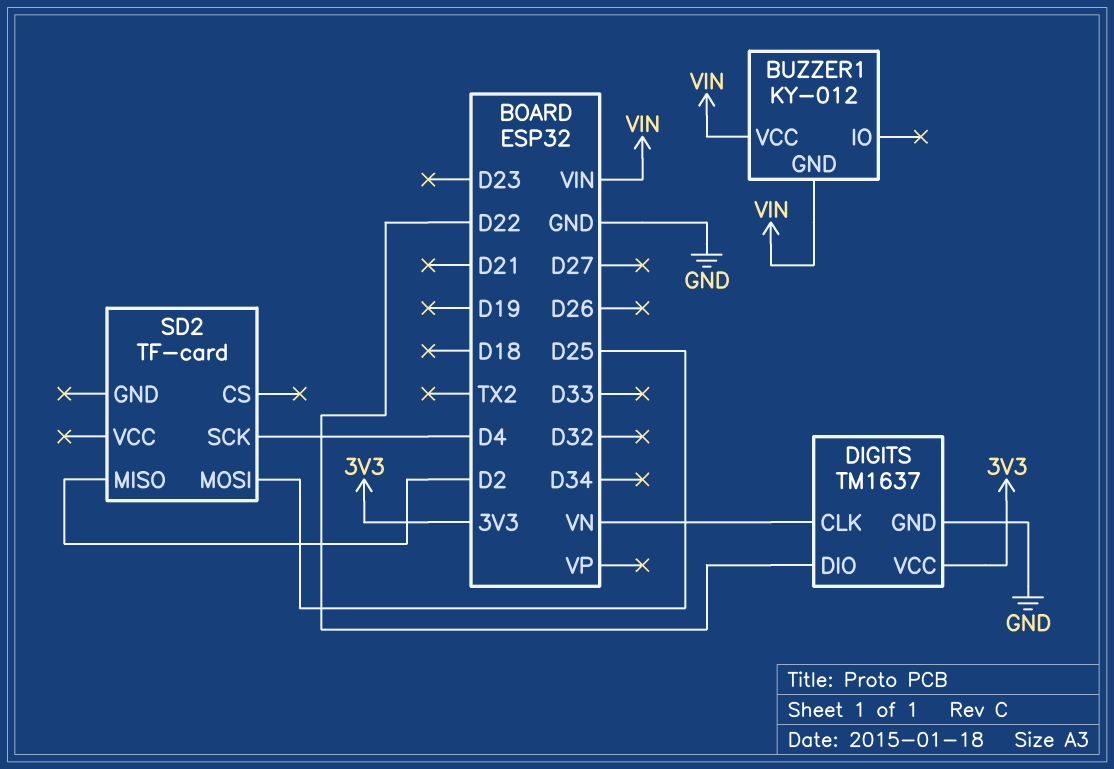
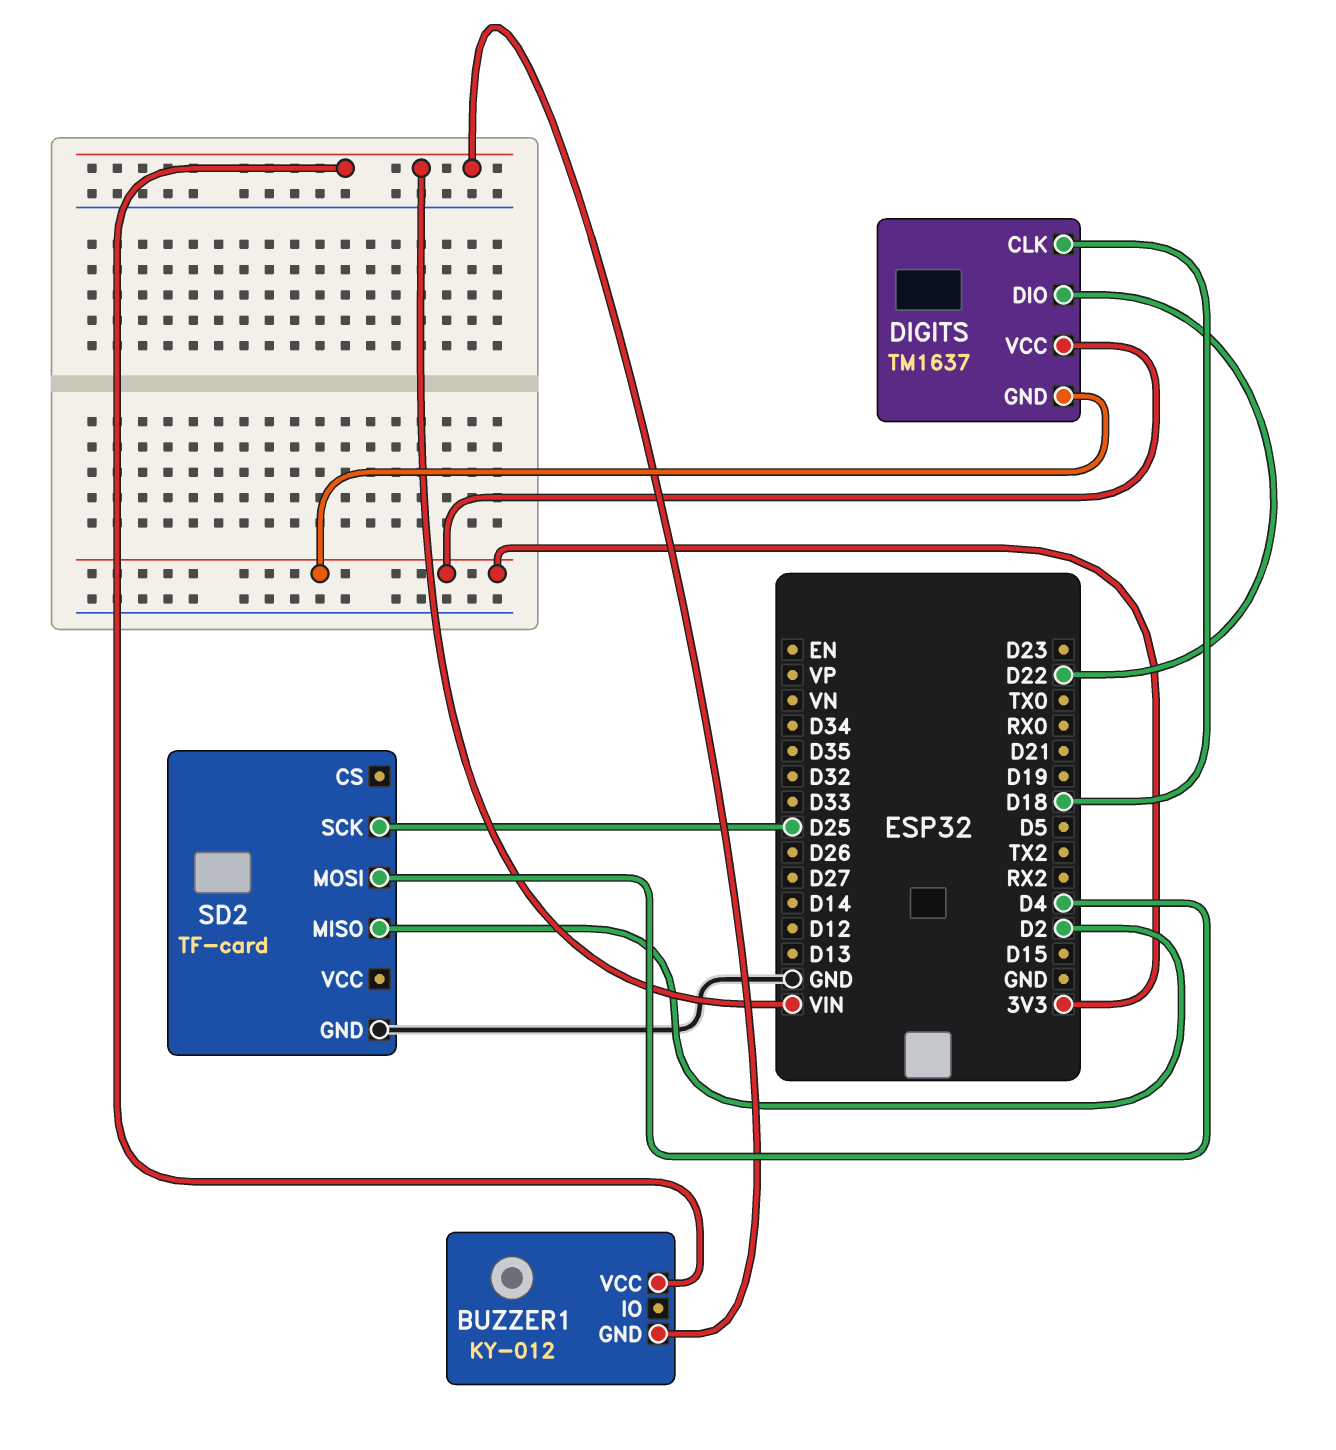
DIGITS pin CLK: VN -> D18
DIGITS pin GND: GND -> 3V3
SD2 pin GND: none -> GND
SD2 pin MOSI: D25 -> D4
SD2 pin SCK: D4 -> D25

